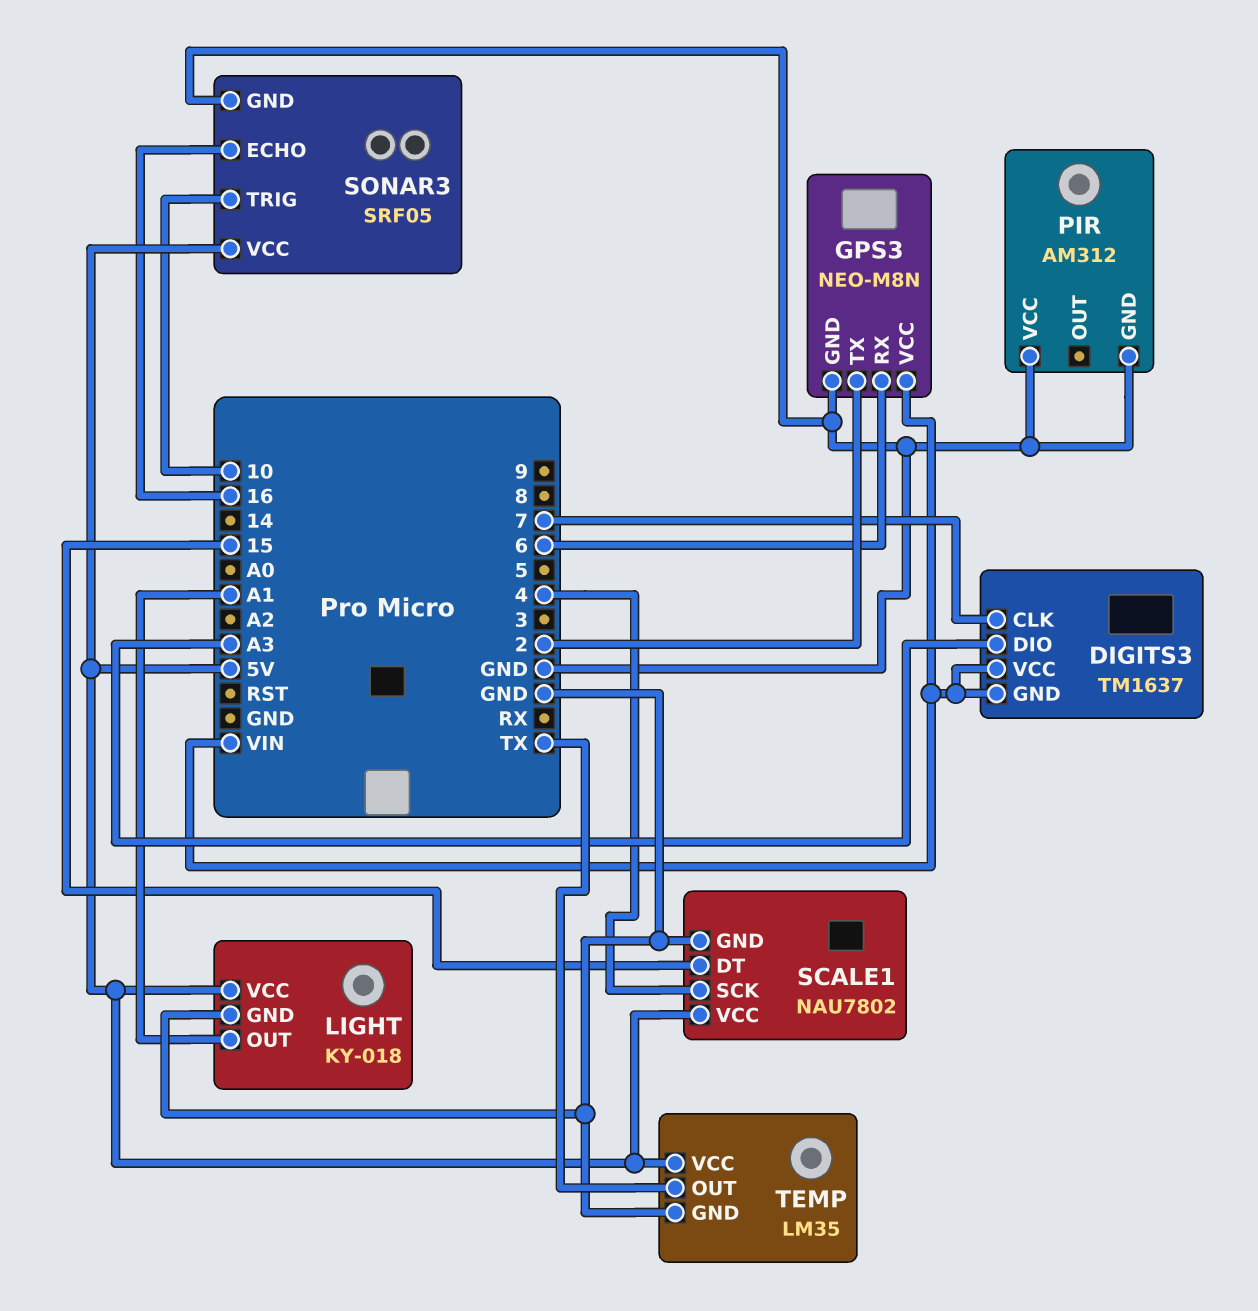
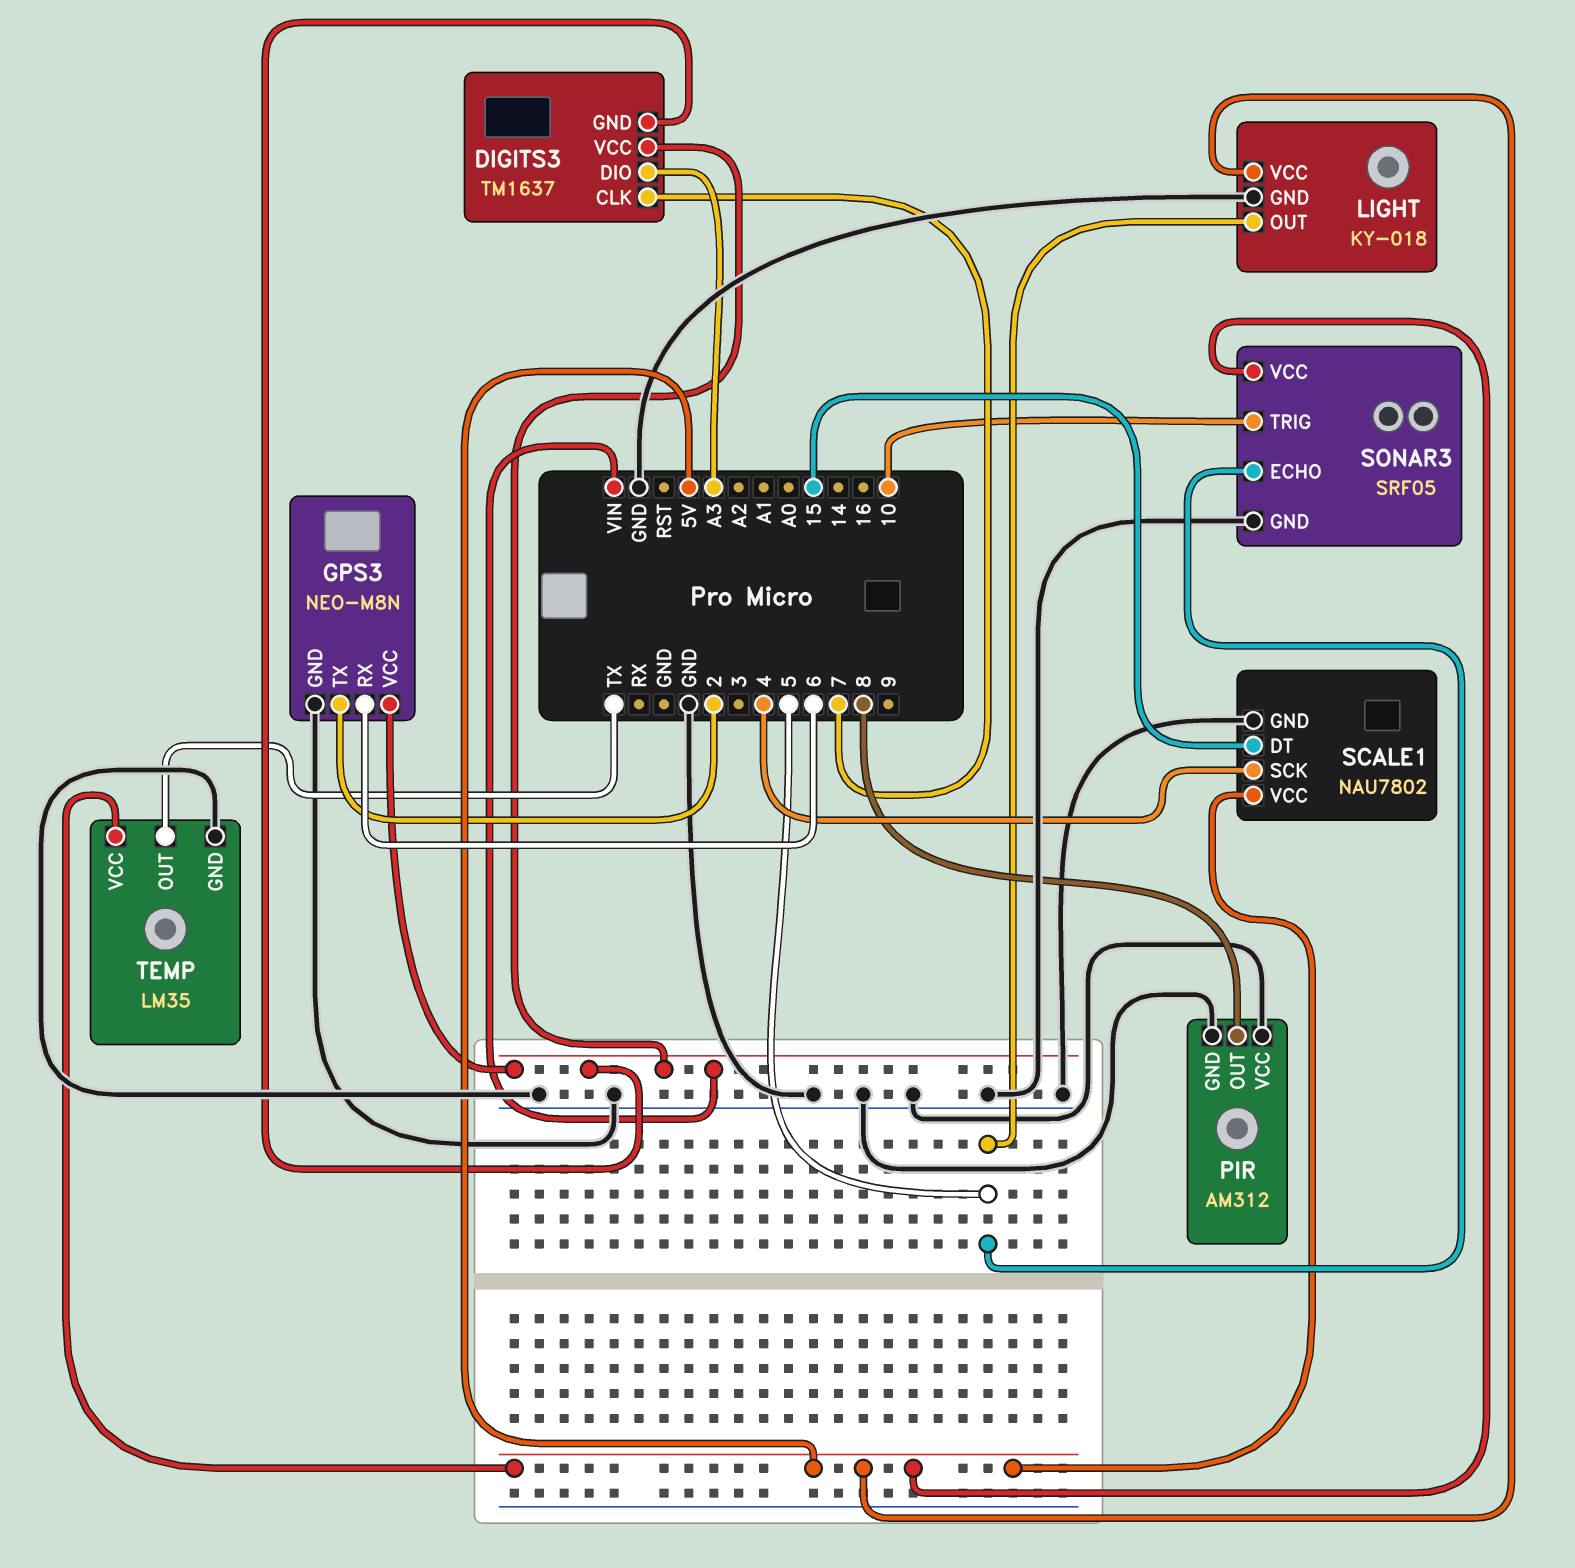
LIGHT pin OUT: A1 -> 5
PIR pin OUT: none -> 8
SONAR3 pin ECHO: 16 -> 5

